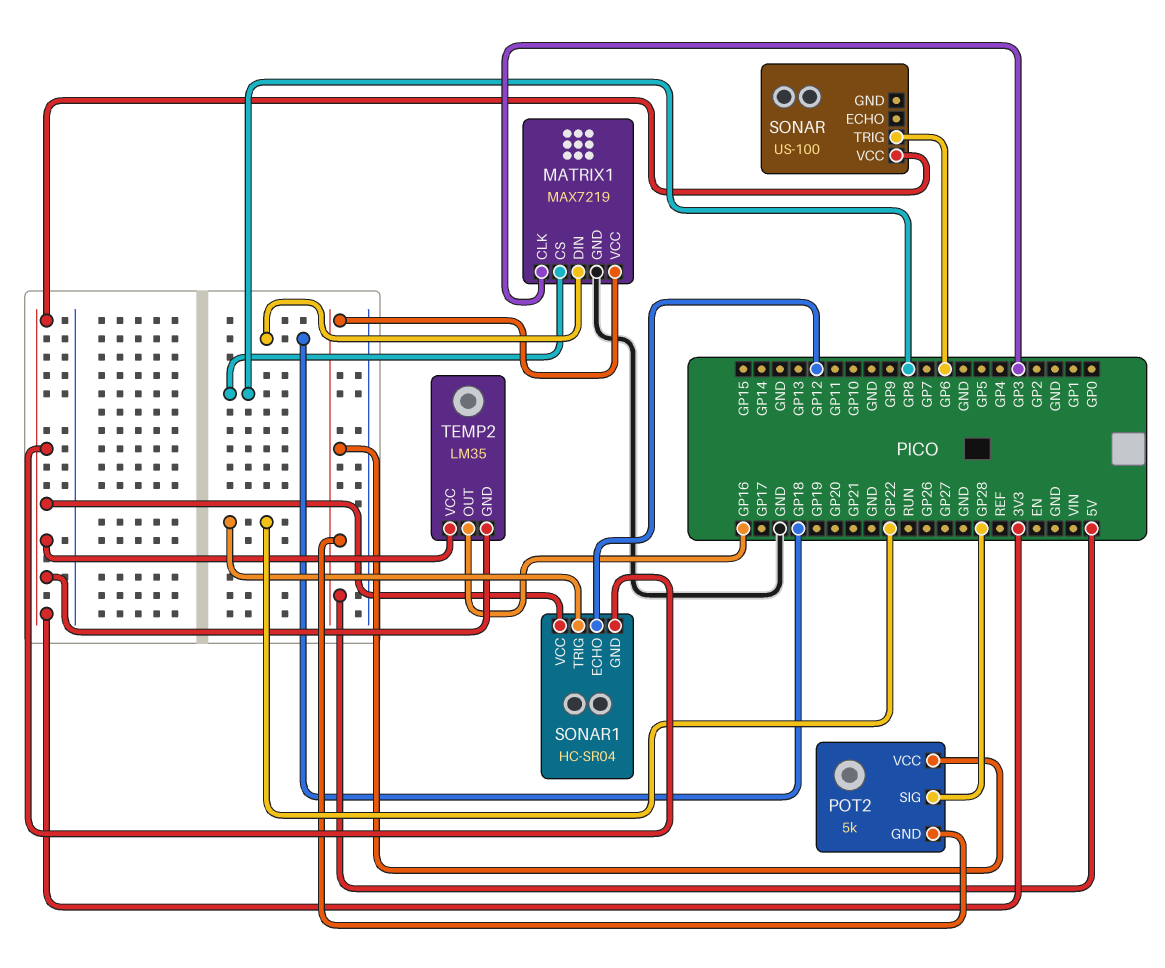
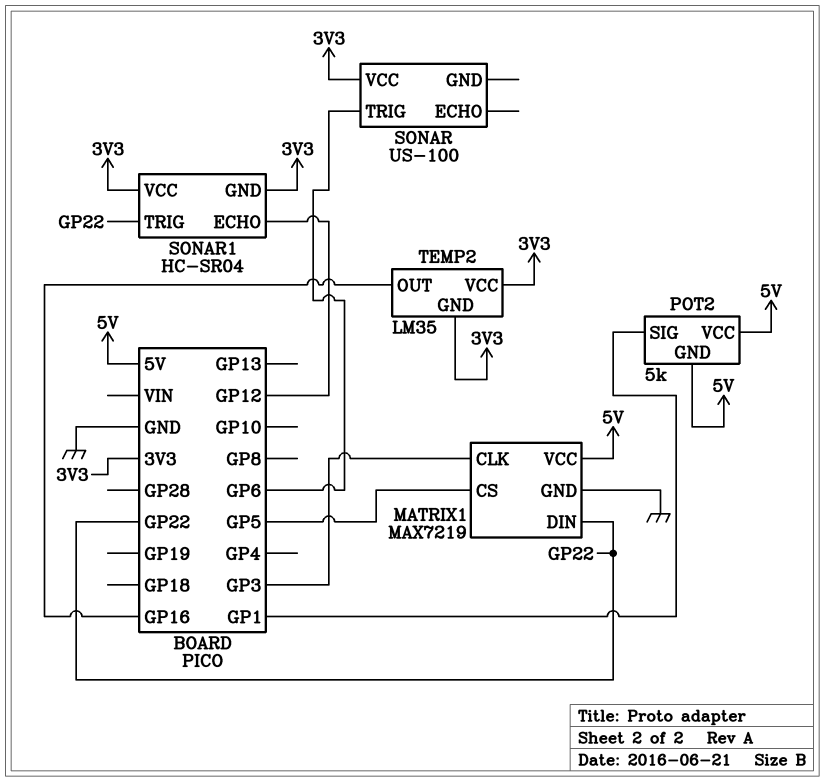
MATRIX1 pin CS: GP8 -> GP5
MATRIX1 pin DIN: GP18 -> GP22
POT2 pin SIG: GP28 -> GP1

